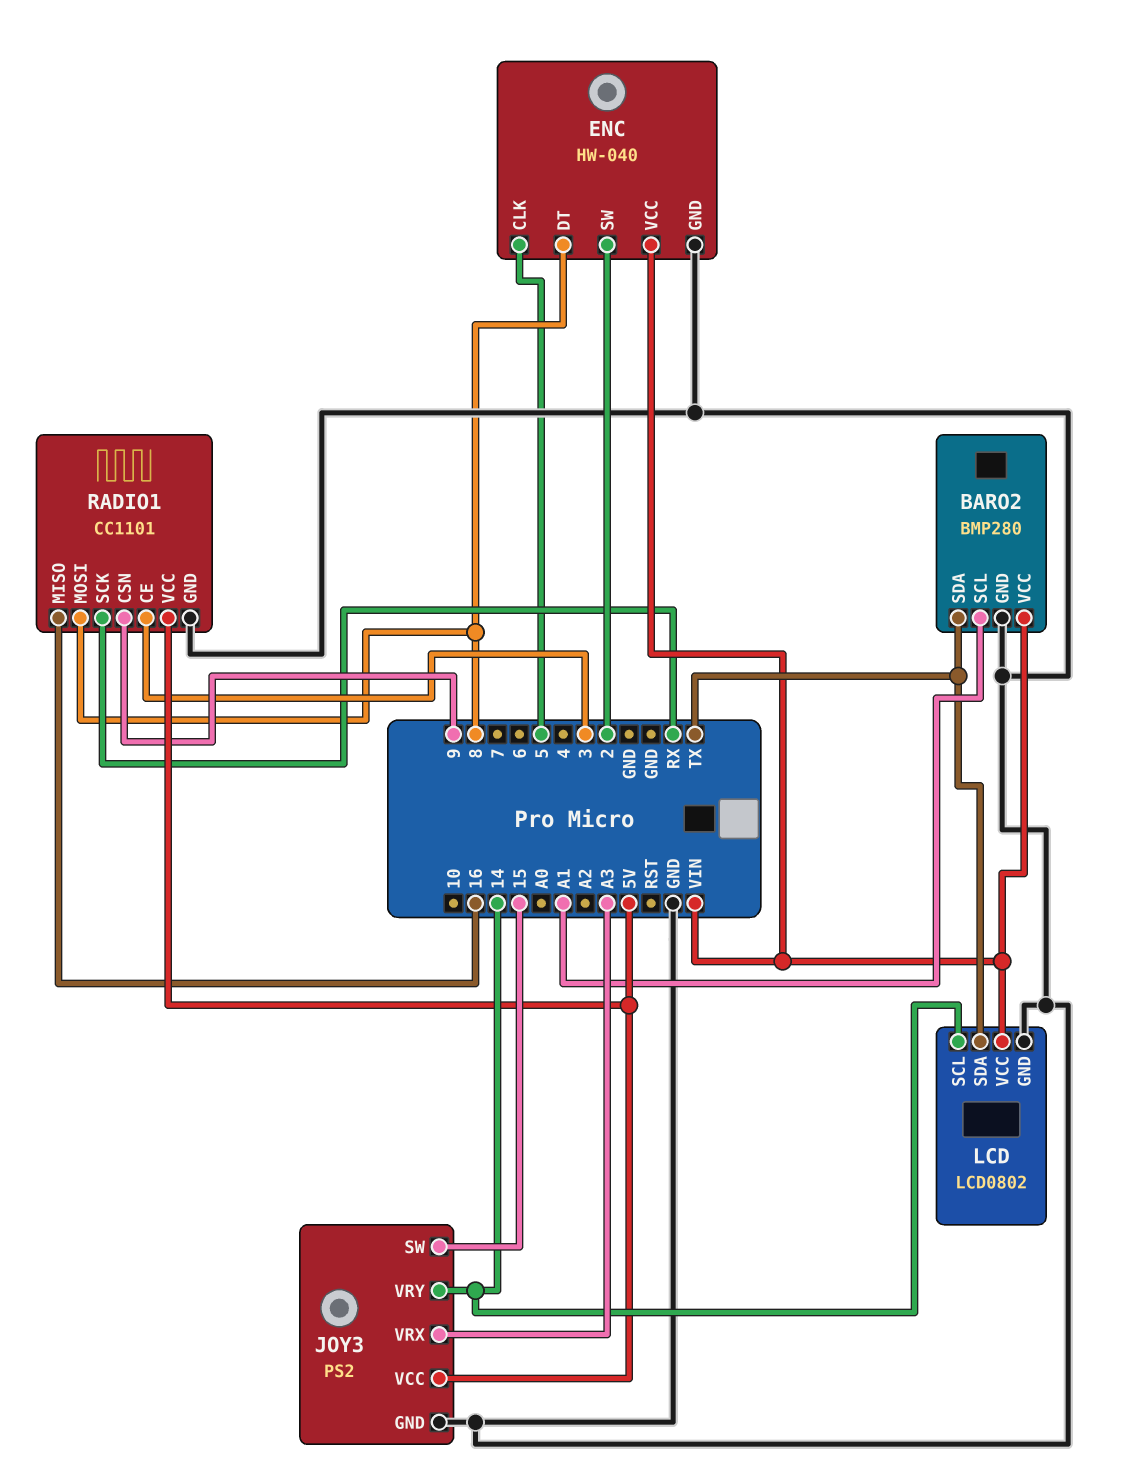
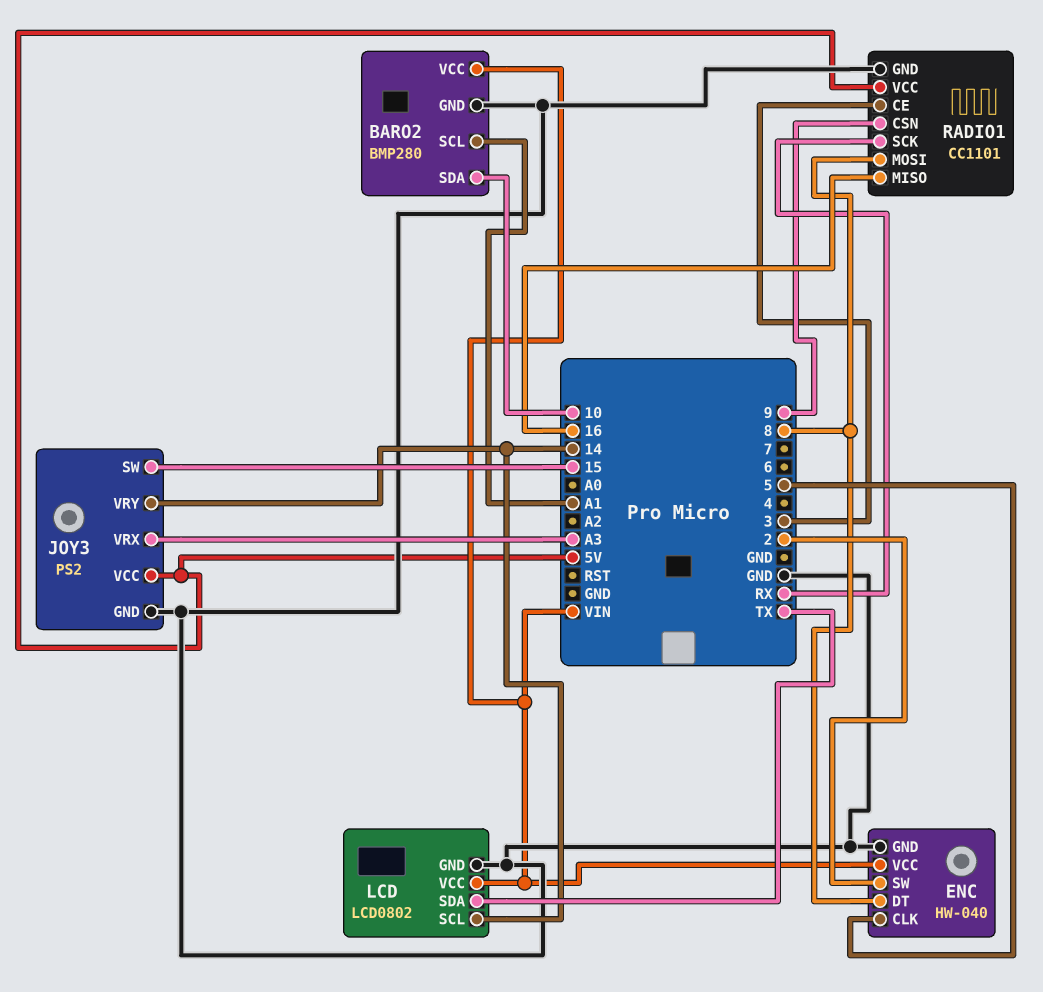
BARO2 pin SDA: TX -> 10

